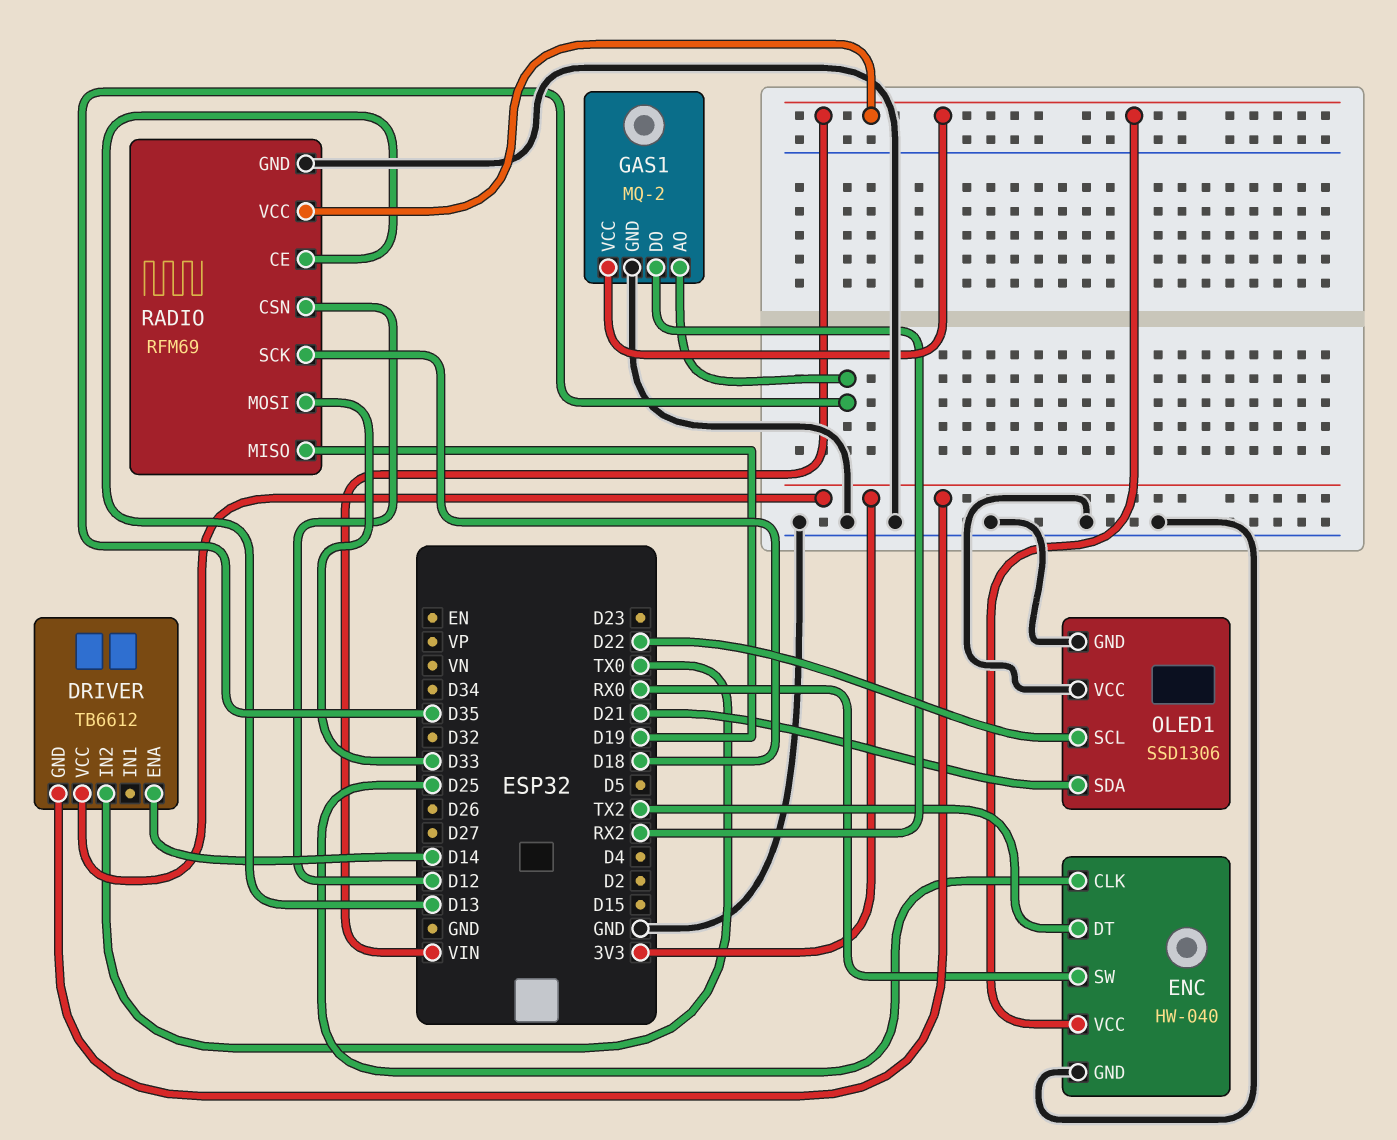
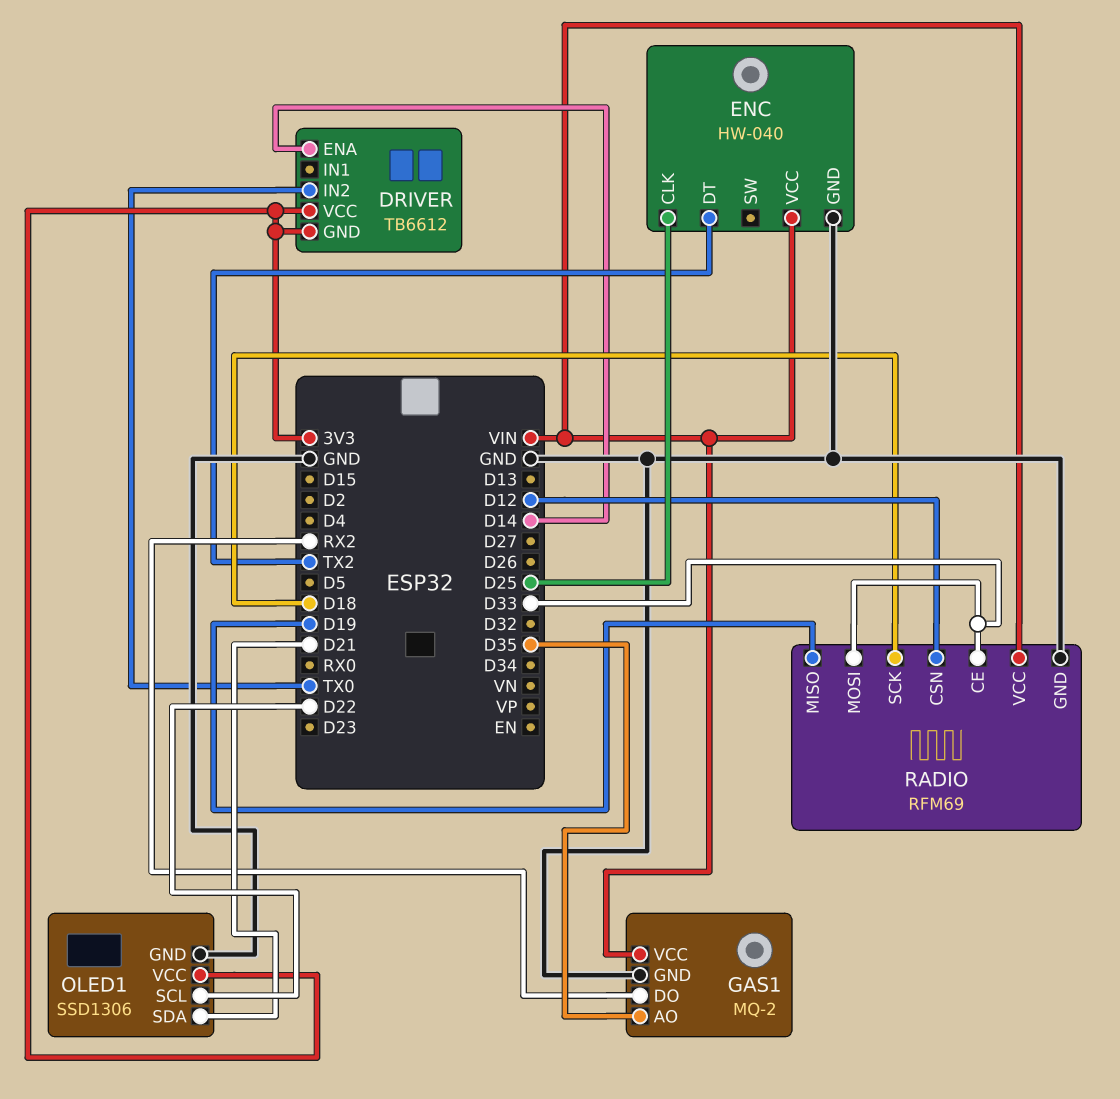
ENC pin SW: RX0 -> none
OLED1 pin VCC: GND -> 3V3
RADIO pin CE: D13 -> D33

